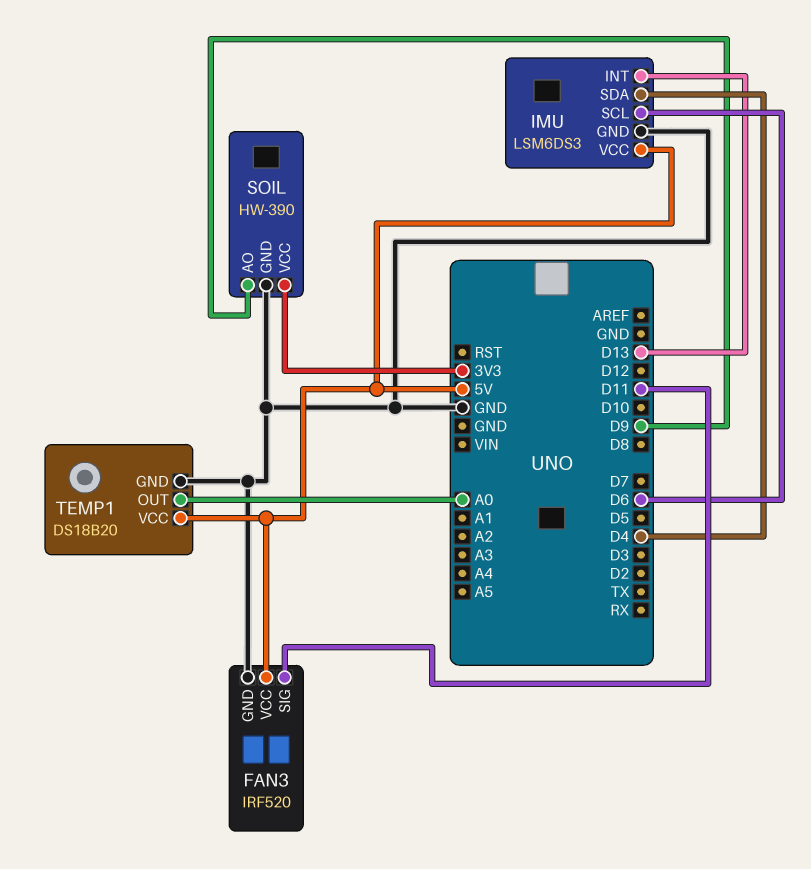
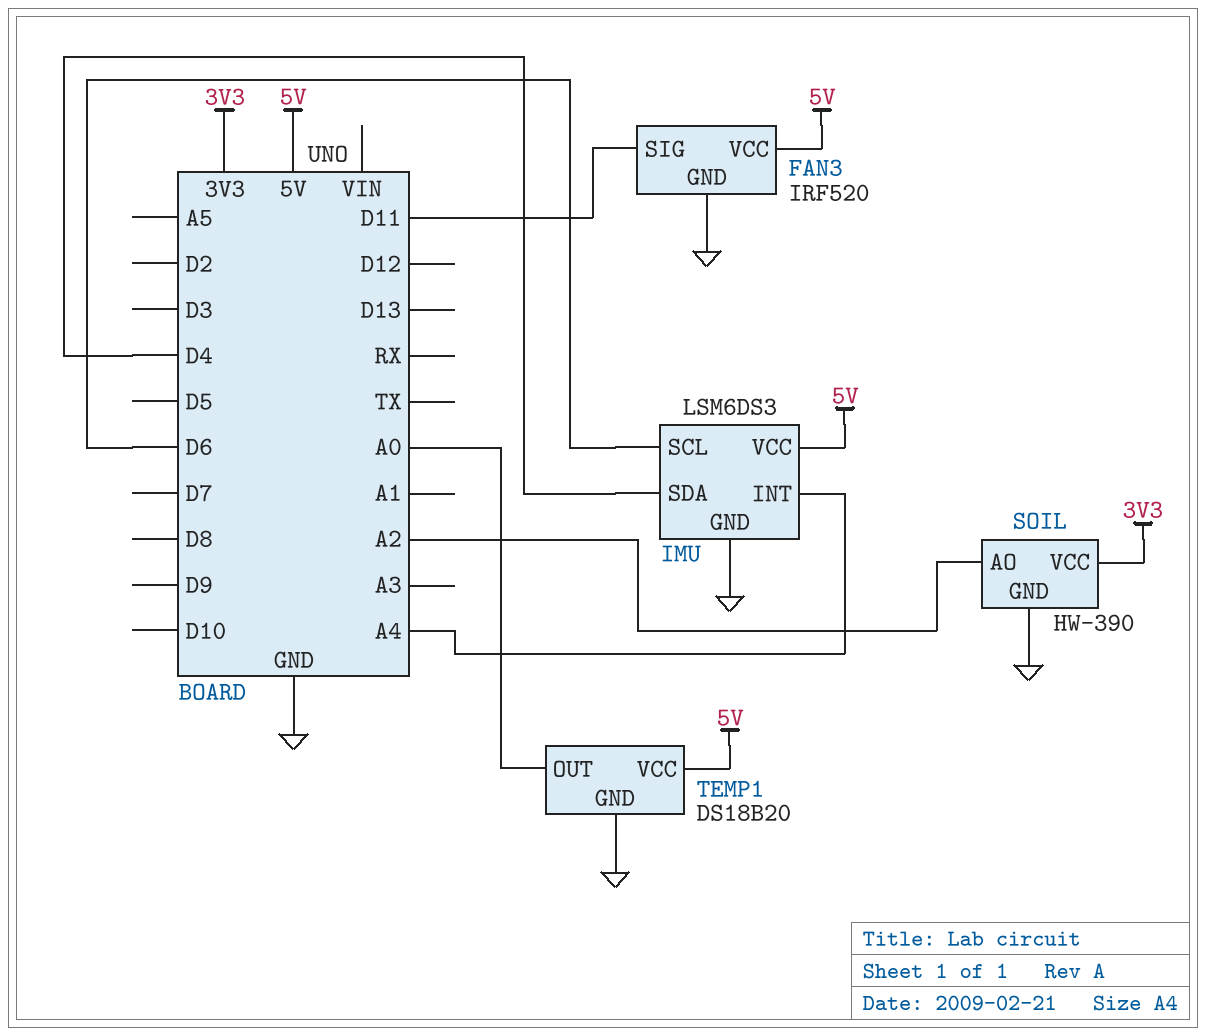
IMU pin INT: D13 -> A4
SOIL pin AO: D9 -> A2

